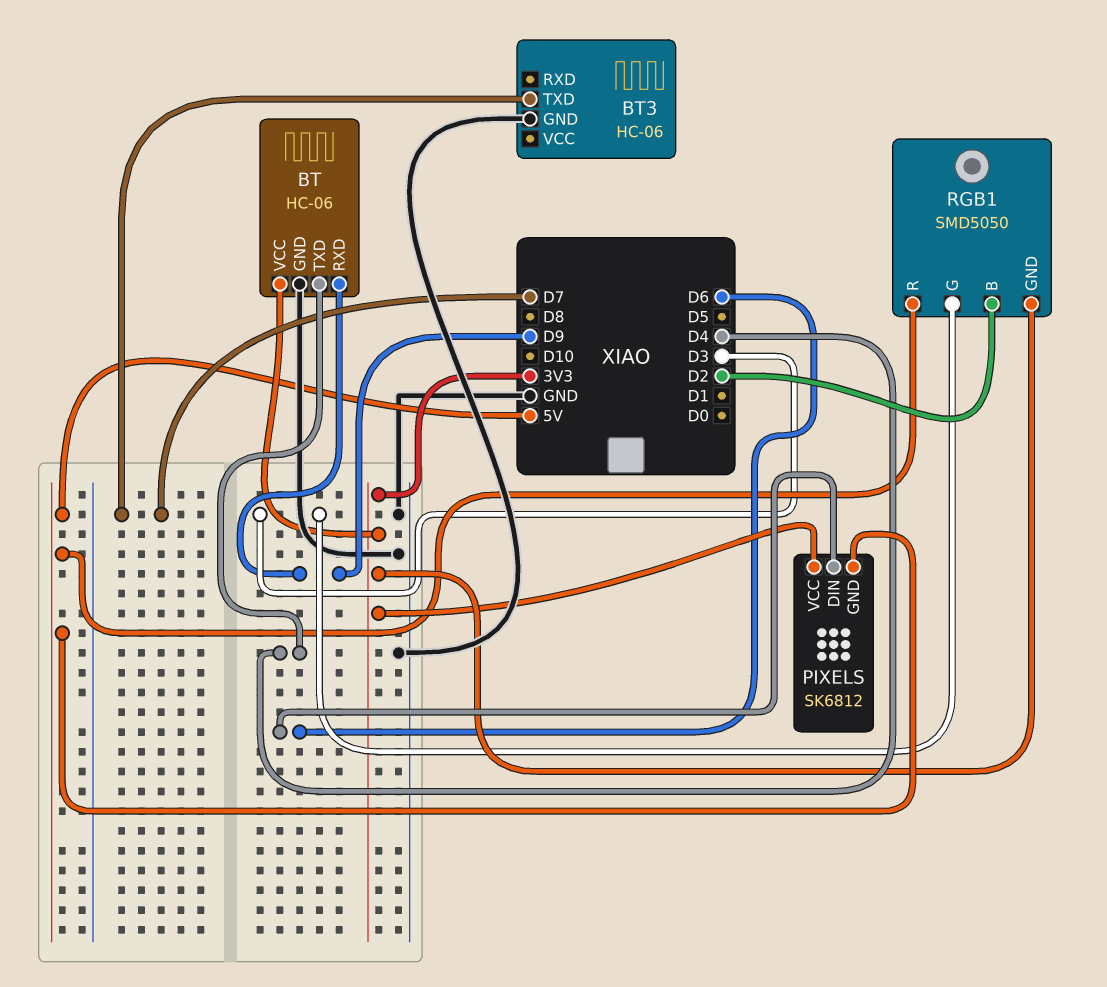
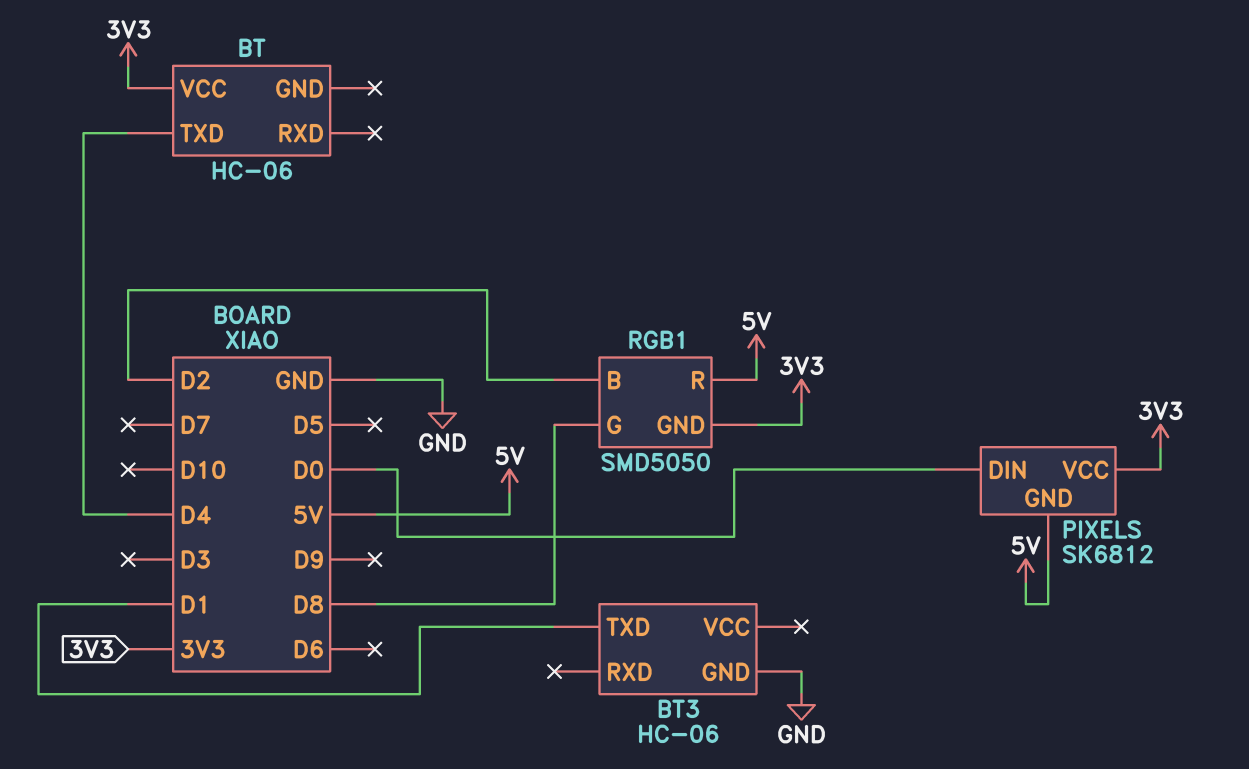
BT pin GND: GND -> none
BT pin RXD: D9 -> none
BT3 pin TXD: D7 -> D1
PIXELS pin DIN: D6 -> D0
RGB1 pin G: D3 -> D8

